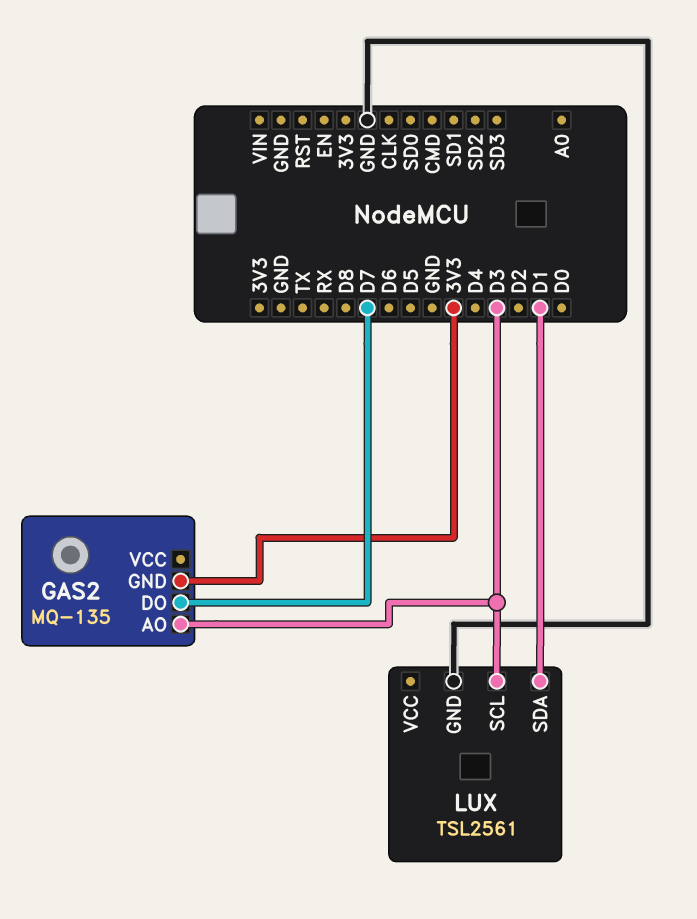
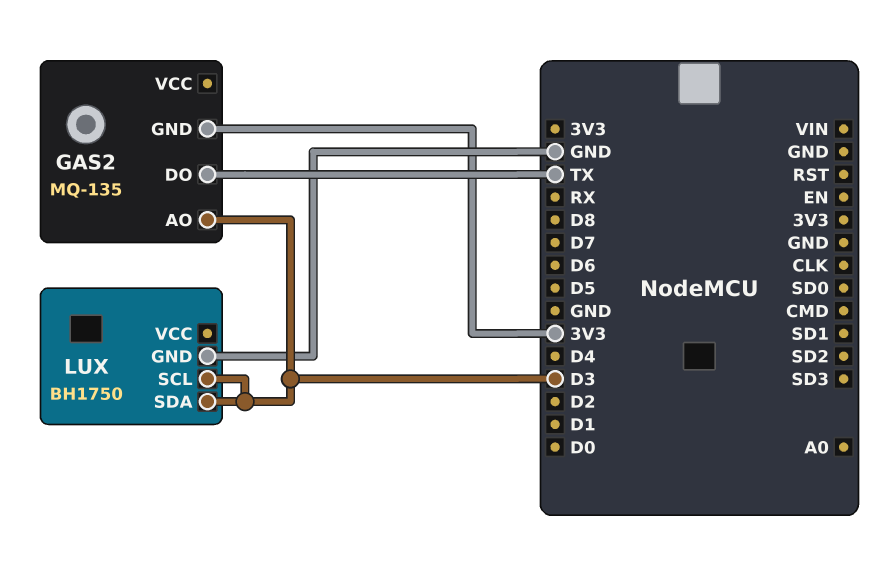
GAS2 pin DO: D7 -> TX
LUX: TSL2561 -> BH1750
LUX pin SDA: D1 -> D3

